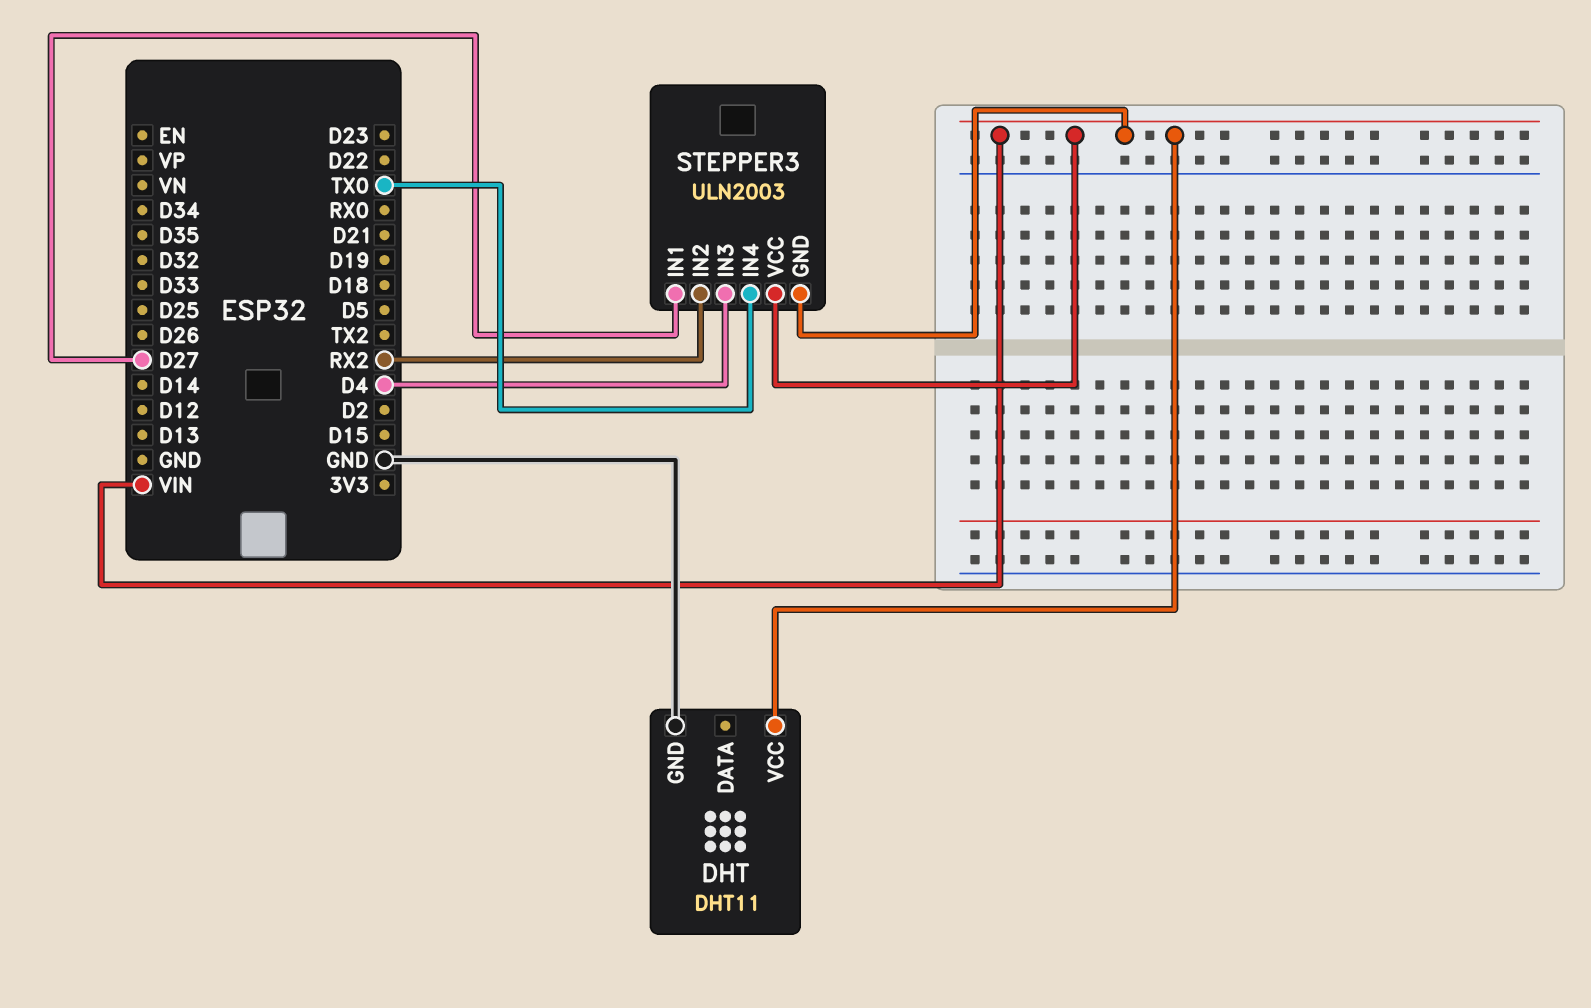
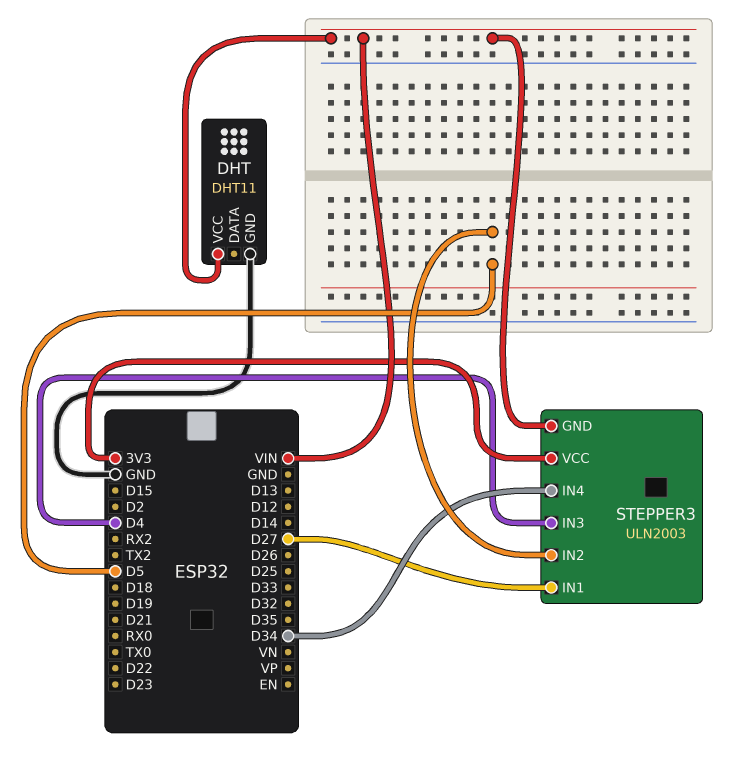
STEPPER3 pin IN2: RX2 -> D5
STEPPER3 pin IN4: TX0 -> D34
STEPPER3 pin VCC: VIN -> 3V3

